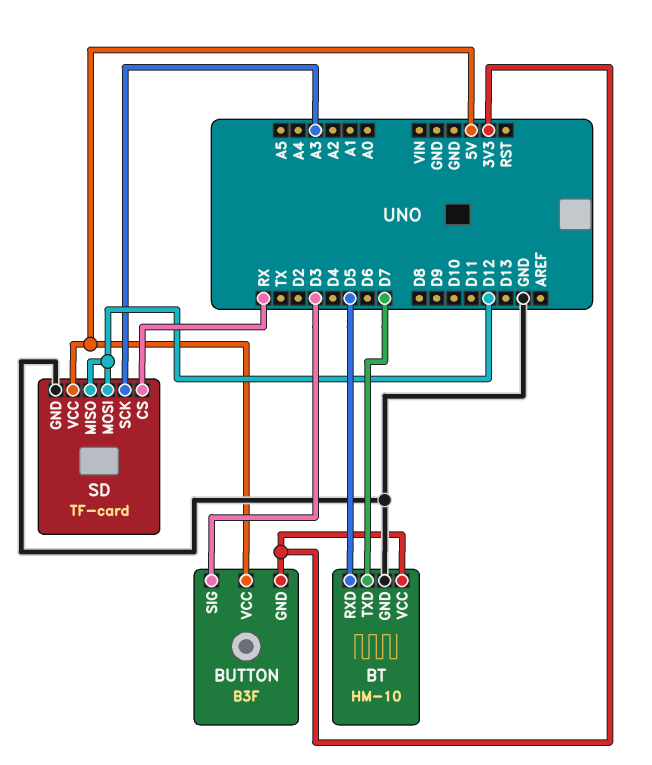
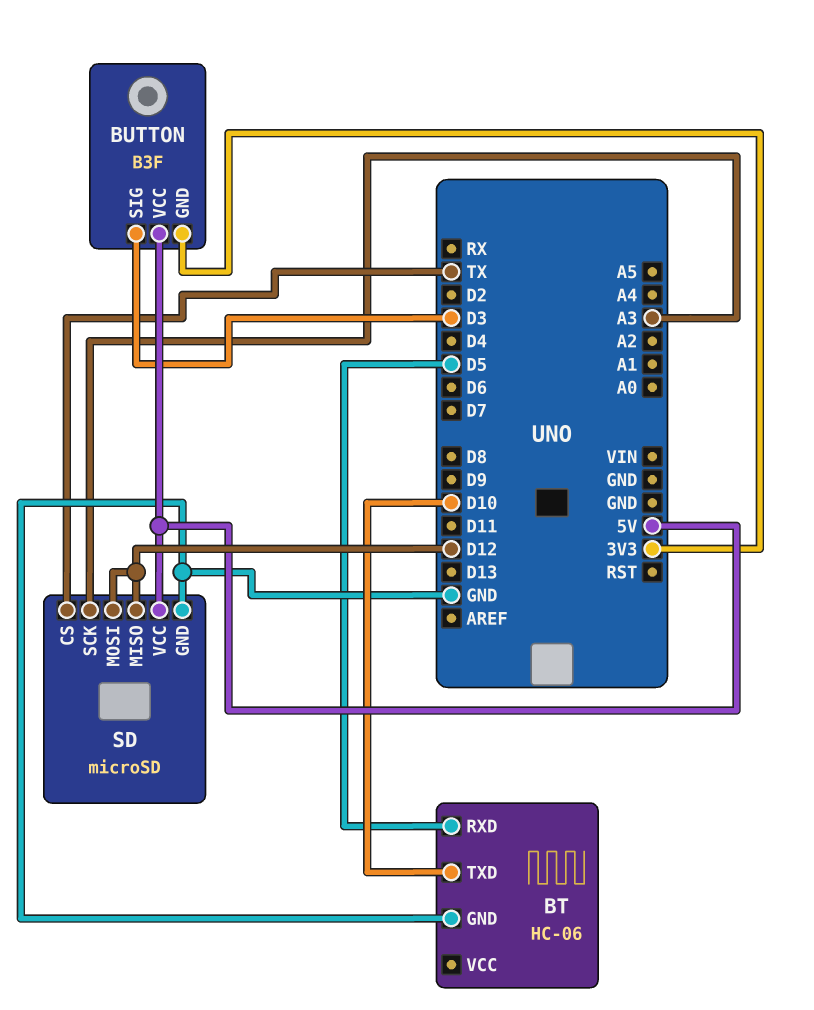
BT: HM-10 -> HC-06
BT pin TXD: D7 -> D10
BT pin VCC: 3V3 -> none
SD: TF-card -> microSD
SD pin CS: RX -> TX

